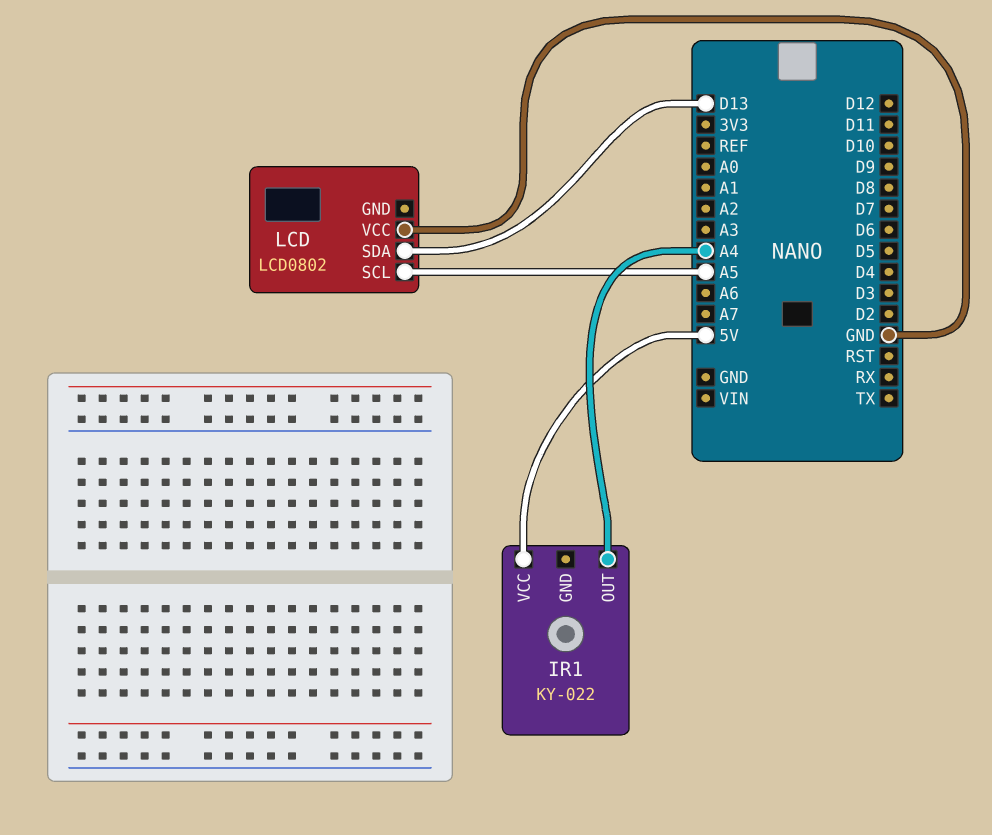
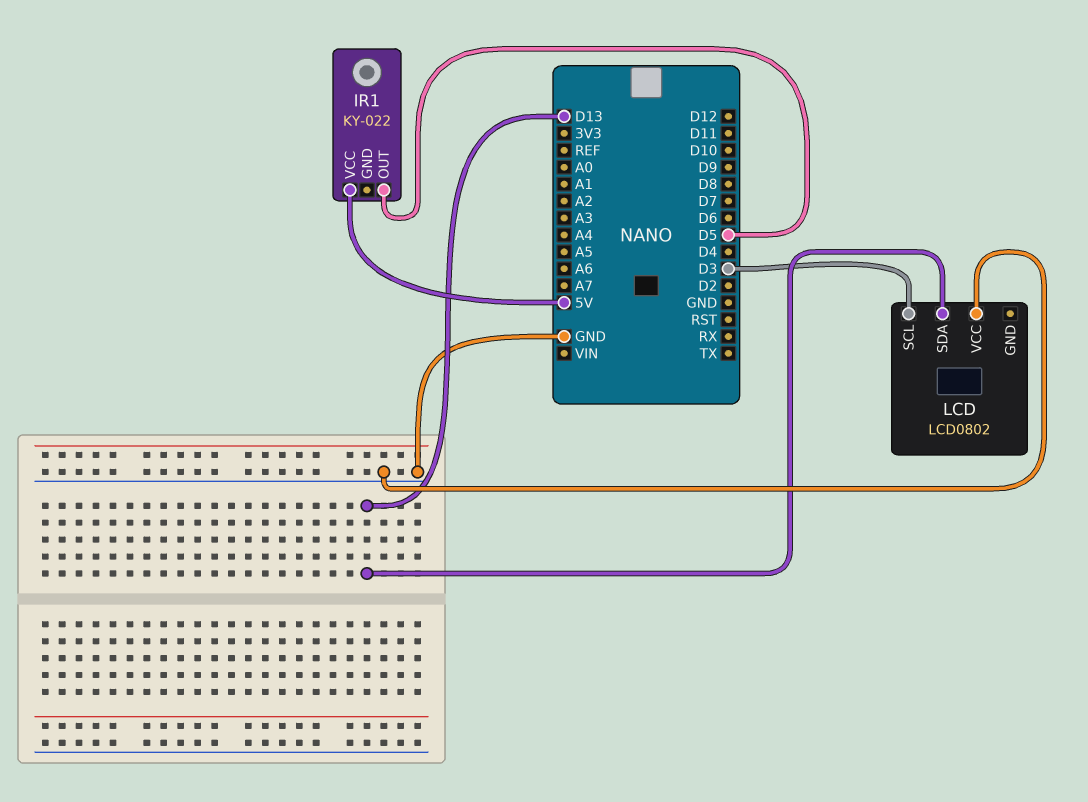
IR1 pin OUT: A4 -> D5
LCD pin SCL: A5 -> D3

